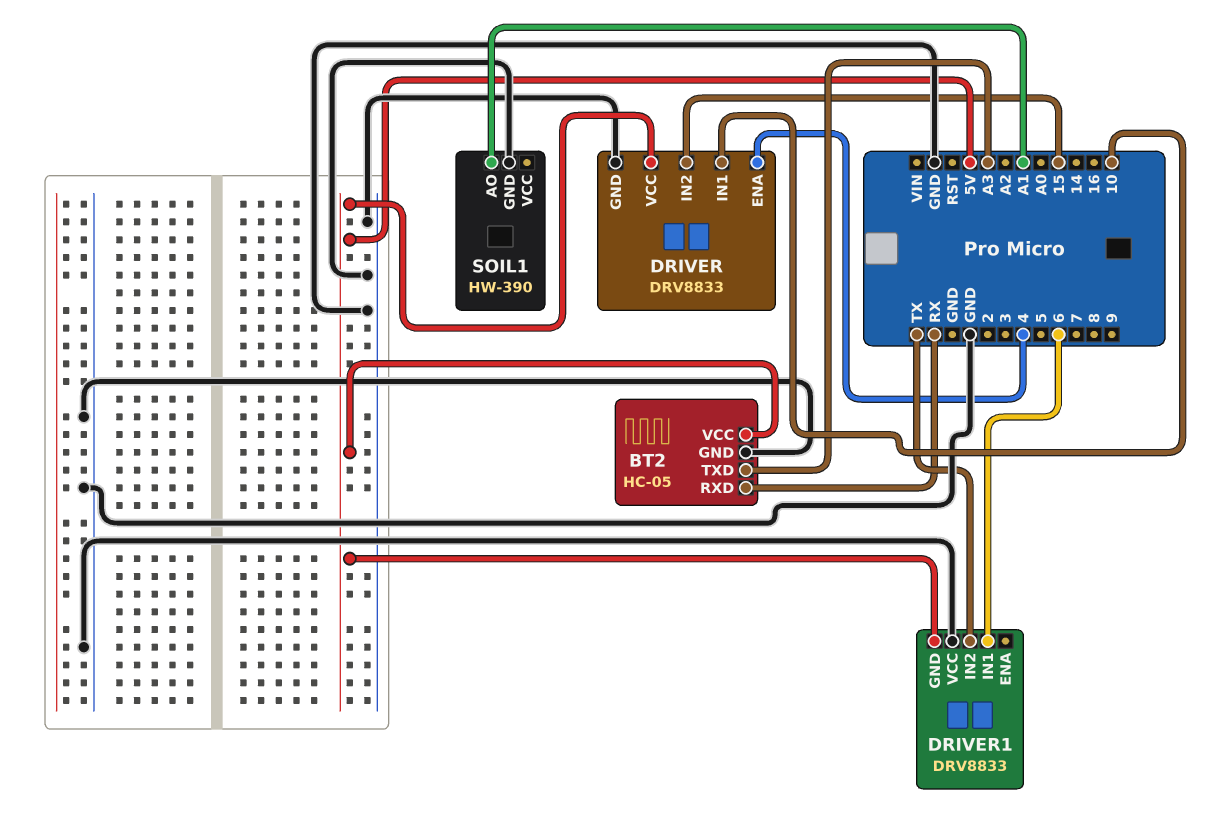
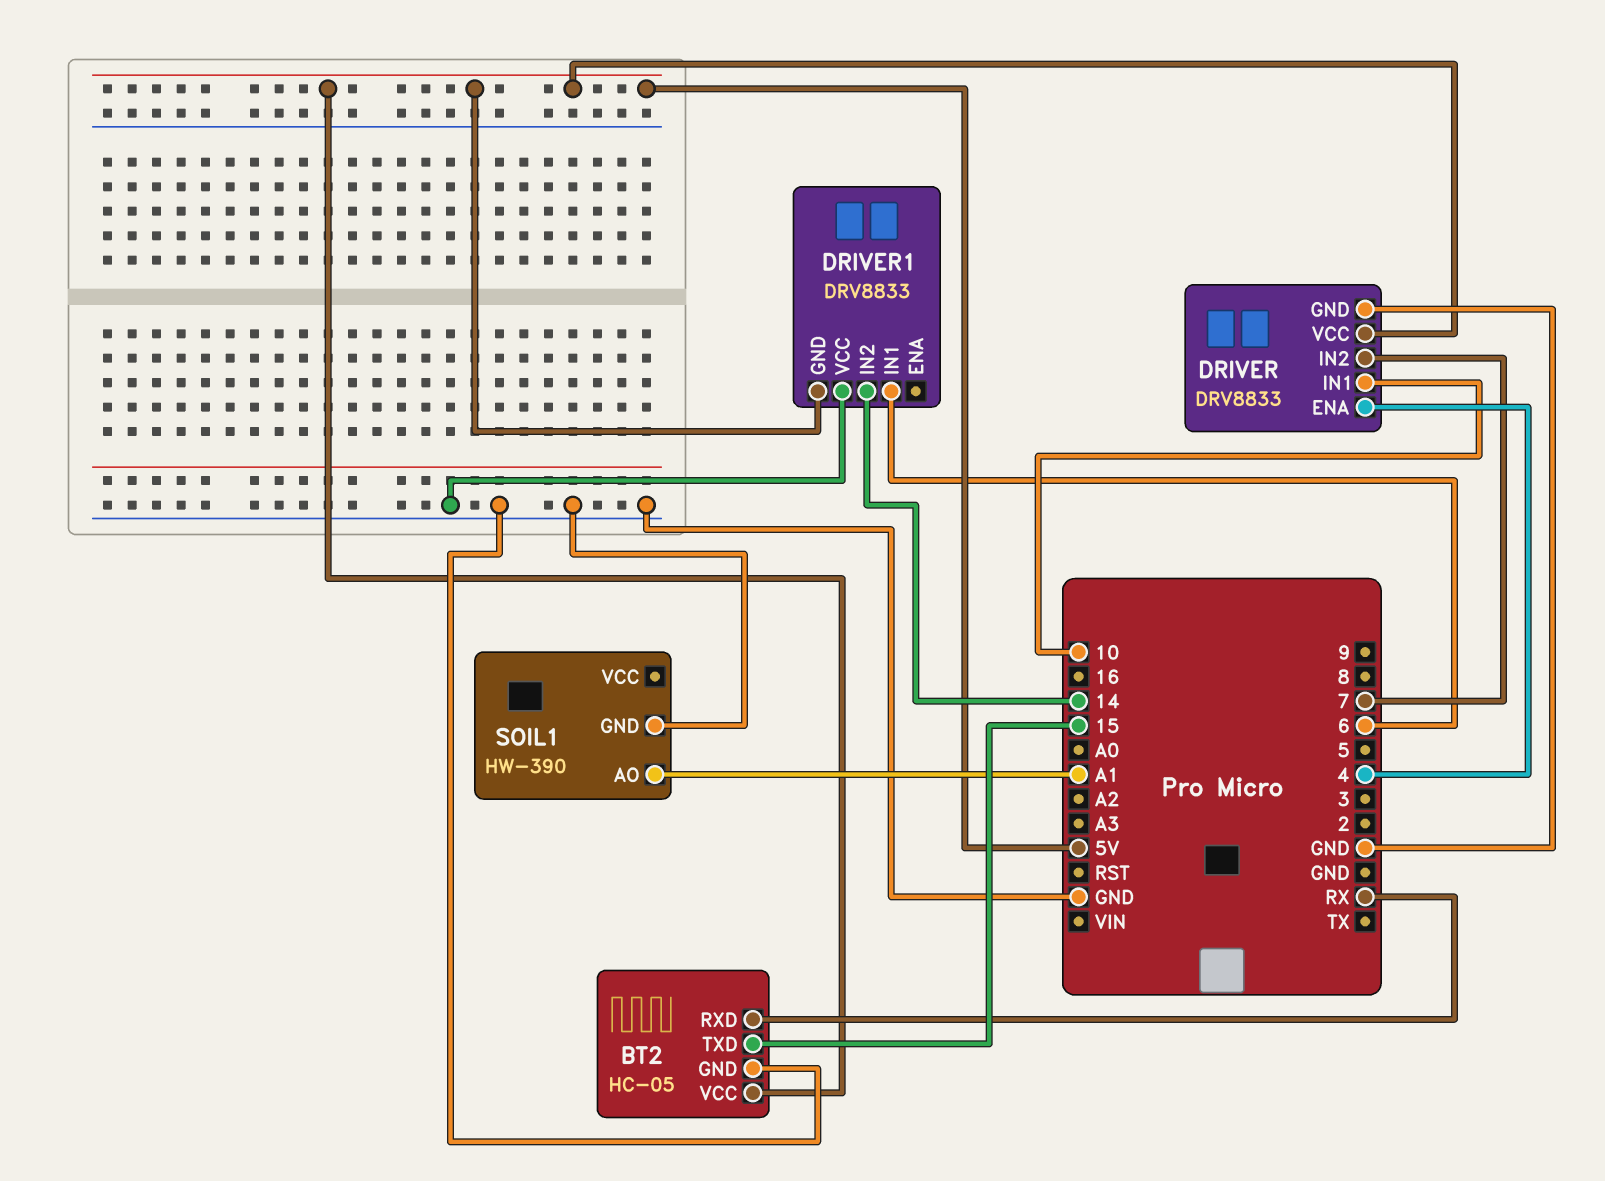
BT2 pin TXD: A3 -> 15
DRIVER pin IN2: 15 -> 7
DRIVER1 pin IN2: TX -> 14

